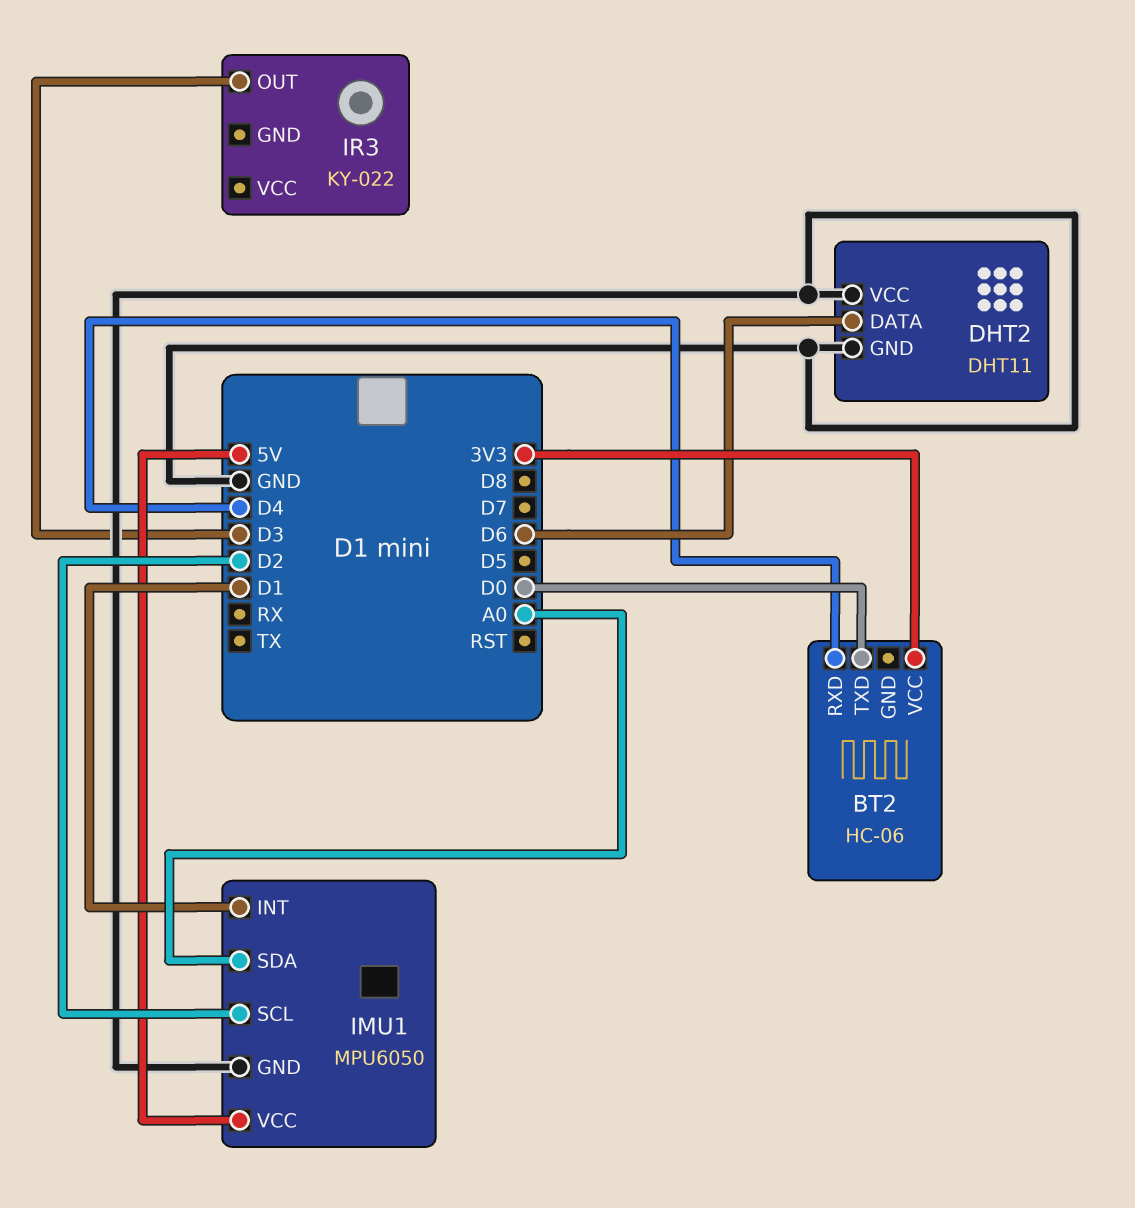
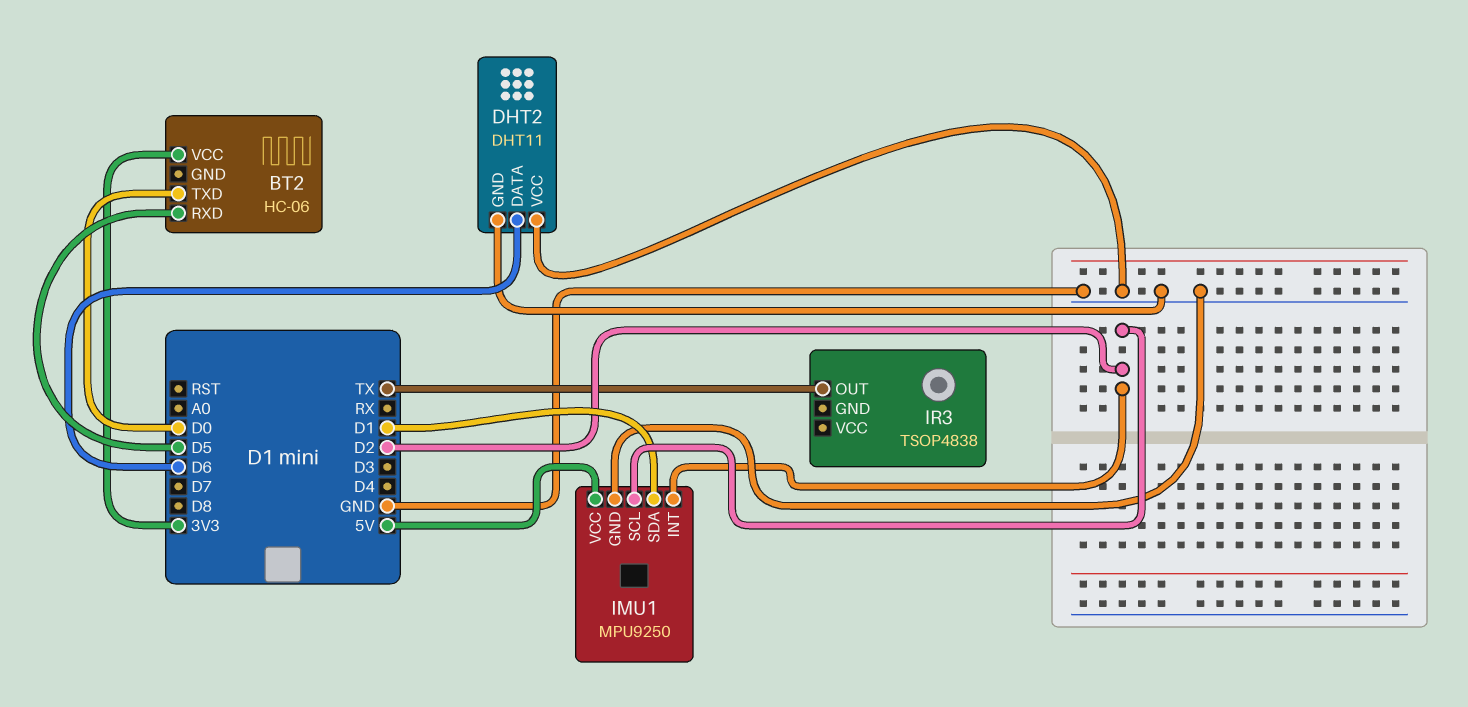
BT2 pin RXD: D4 -> D5
IMU1: MPU6050 -> MPU9250
IMU1 pin INT: D1 -> D2
IMU1 pin SDA: A0 -> D1
IR3: KY-022 -> TSOP4838
IR3 pin OUT: D3 -> TX

